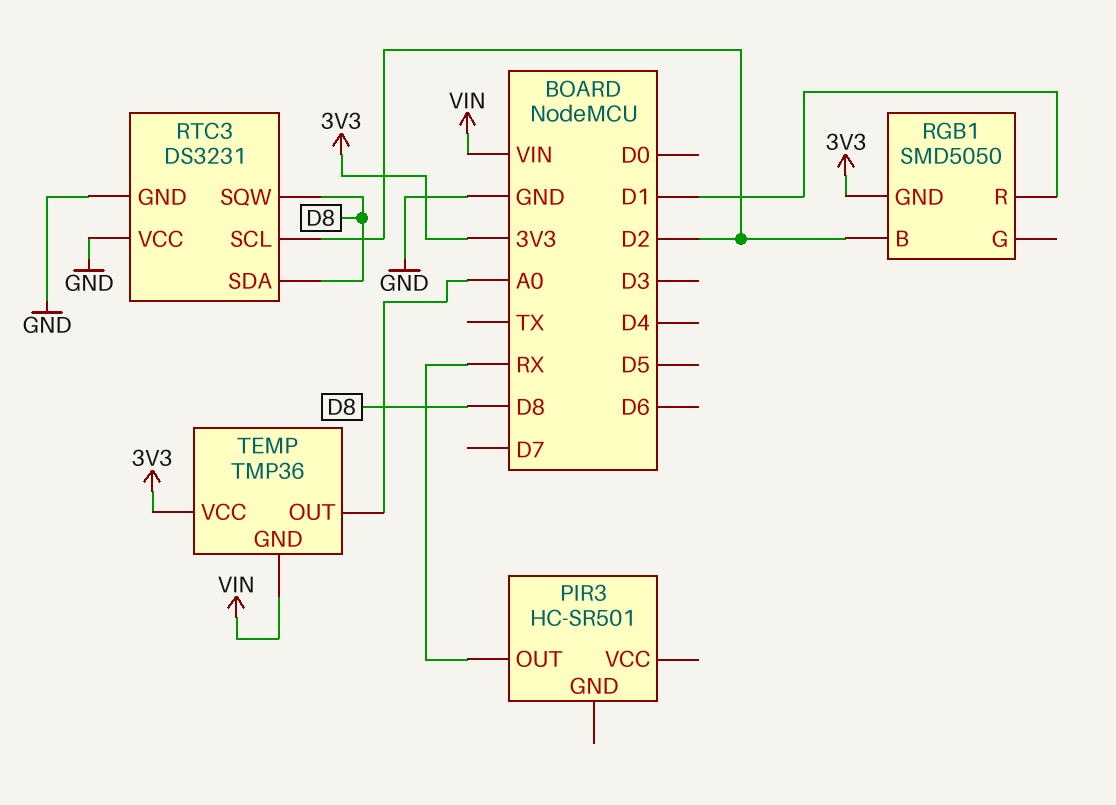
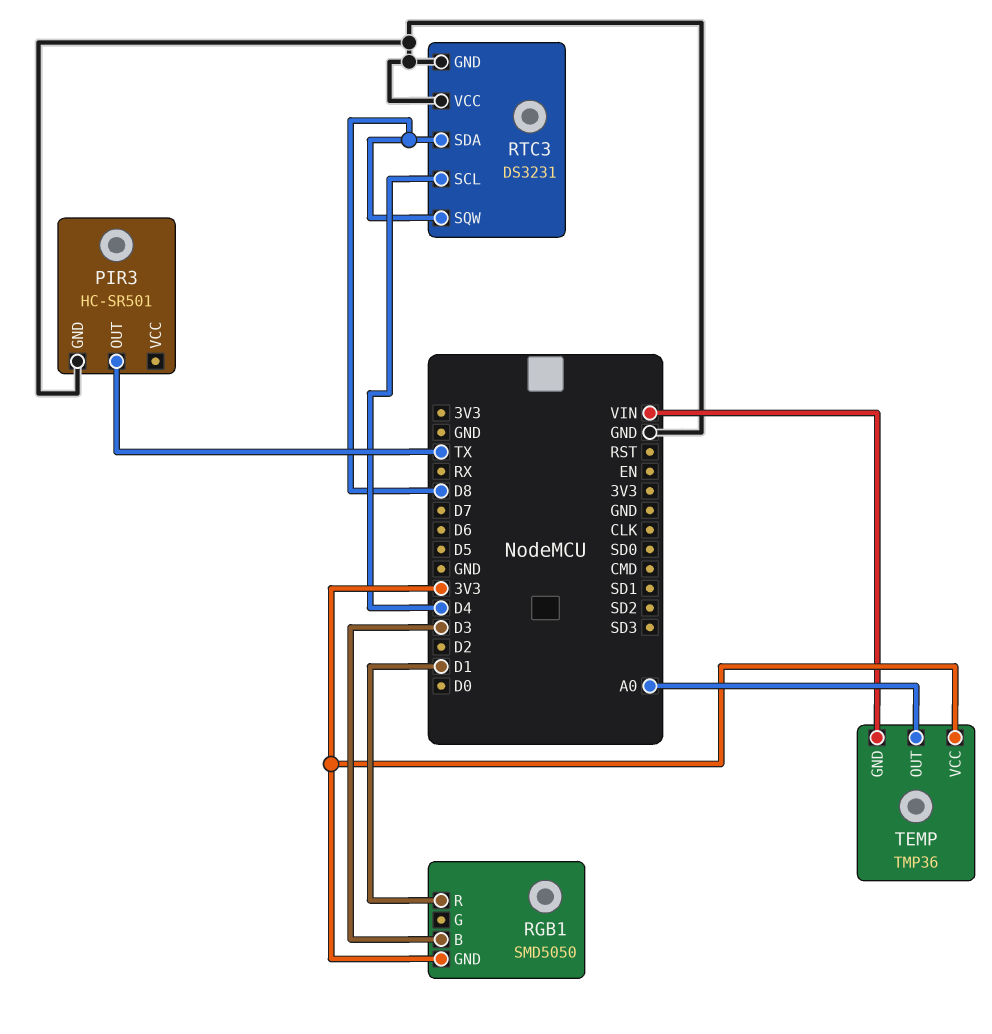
PIR3 pin GND: none -> GND
PIR3 pin OUT: RX -> TX
RGB1 pin B: D2 -> D3
RTC3 pin SCL: D2 -> D4

